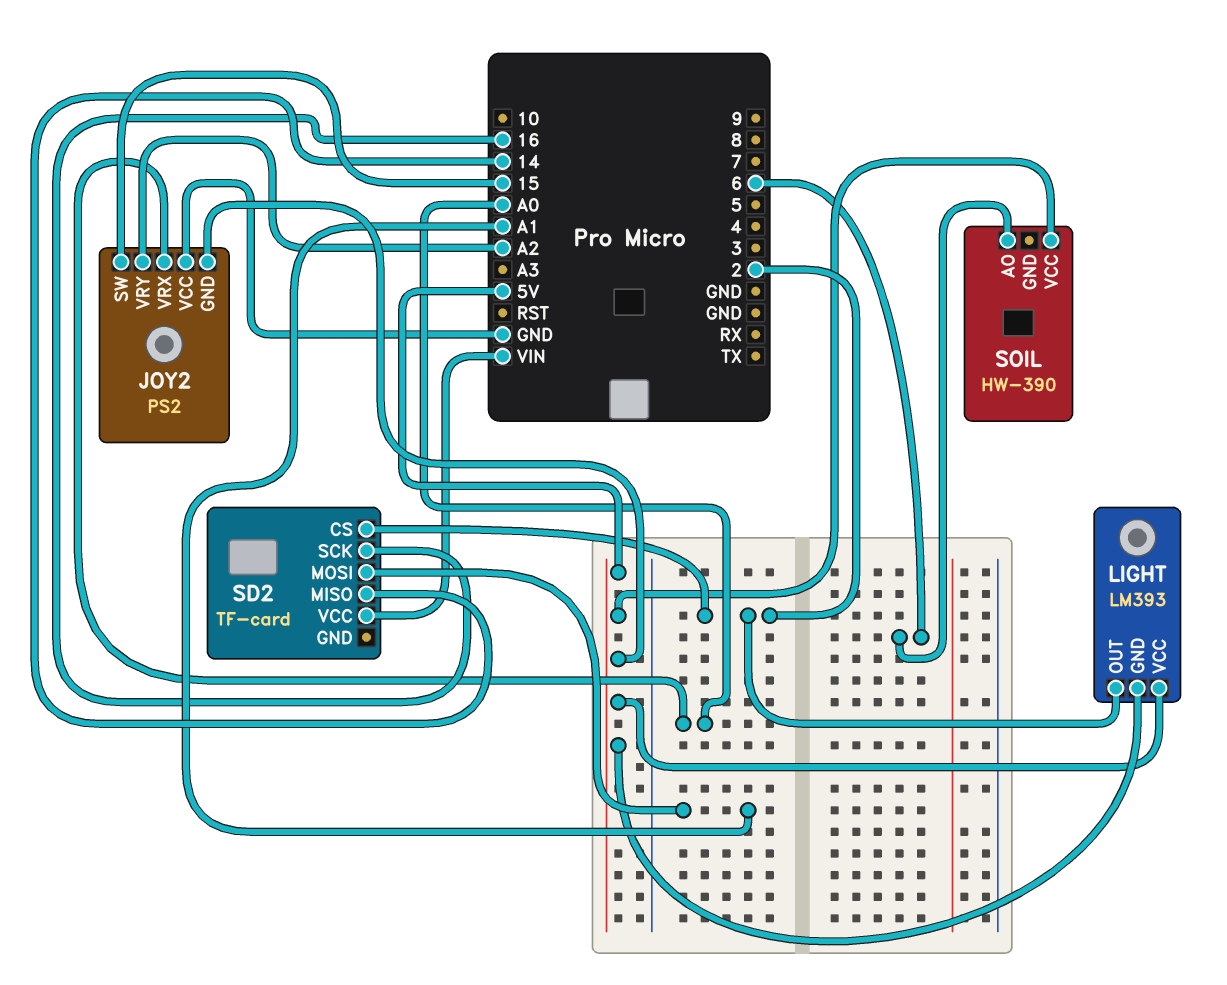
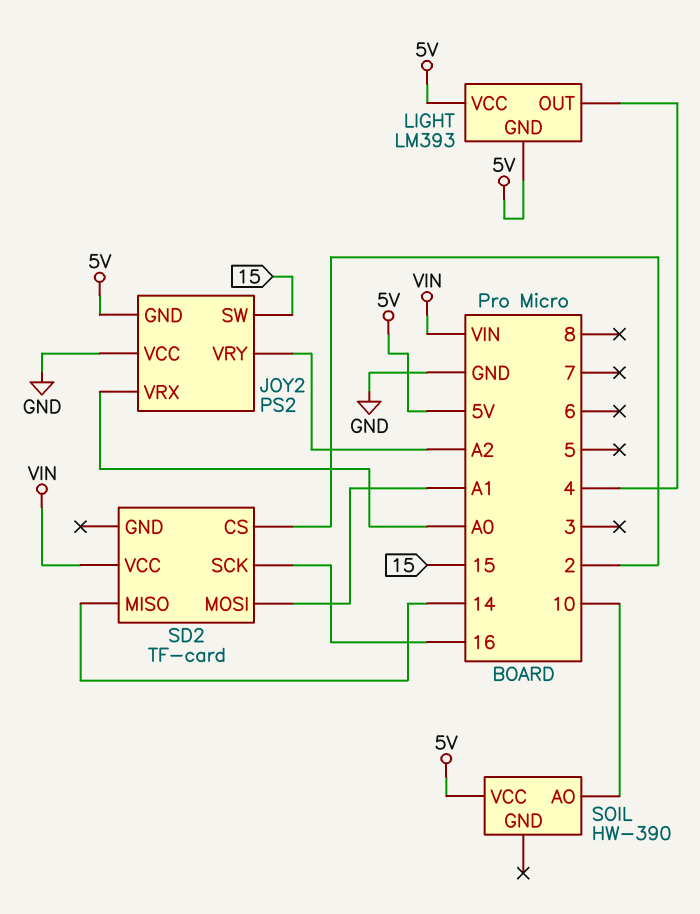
LIGHT pin OUT: 2 -> 4
SOIL pin AO: 6 -> 10

